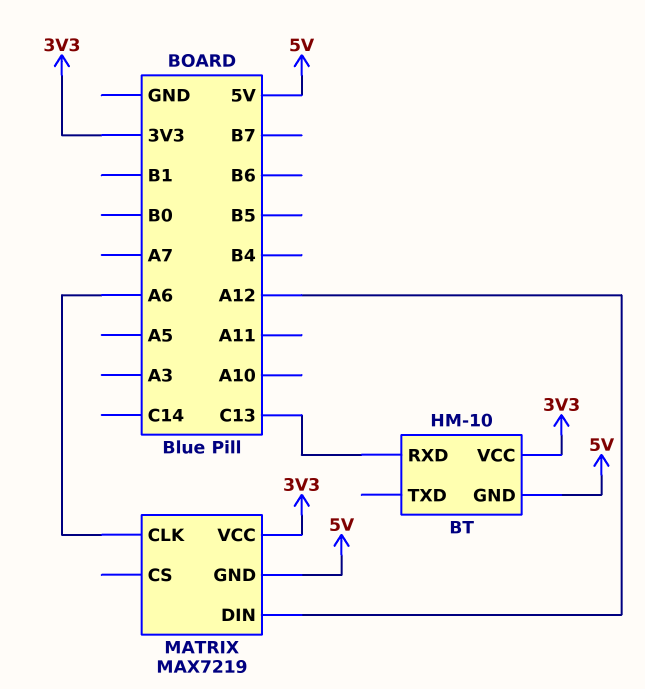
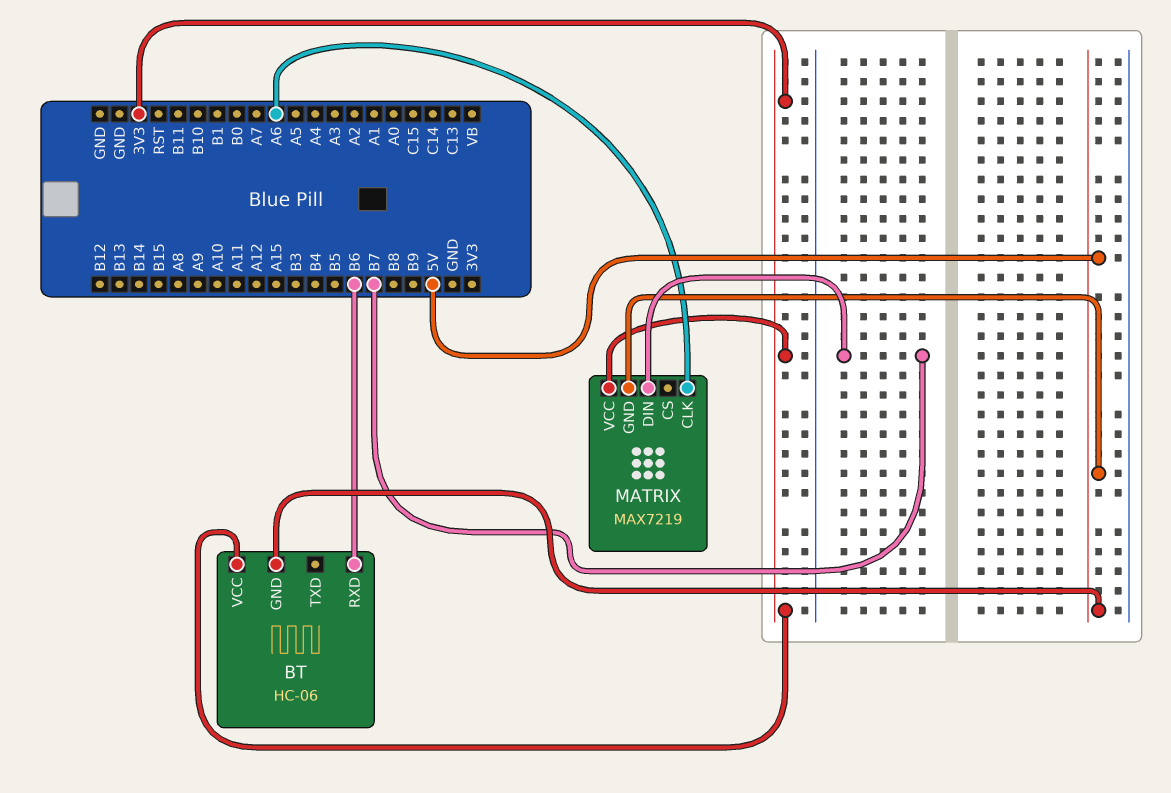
BT: HM-10 -> HC-06
BT pin RXD: C13 -> B6
MATRIX pin DIN: A12 -> B7

